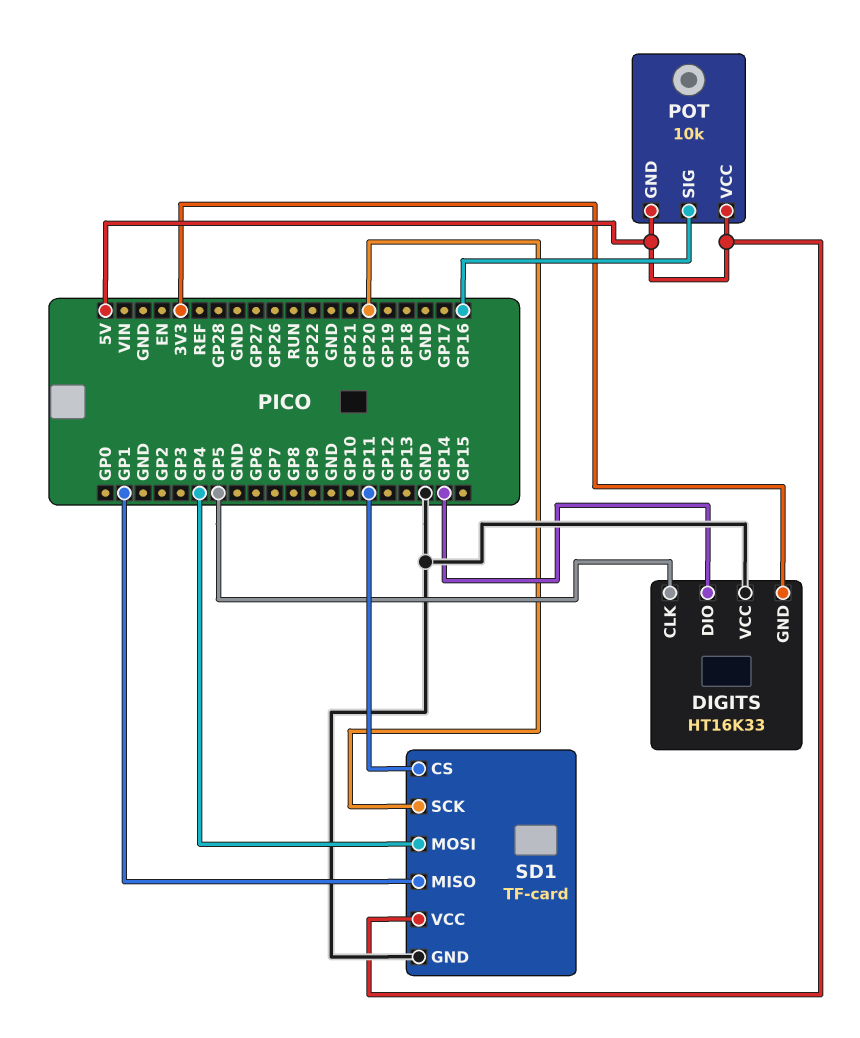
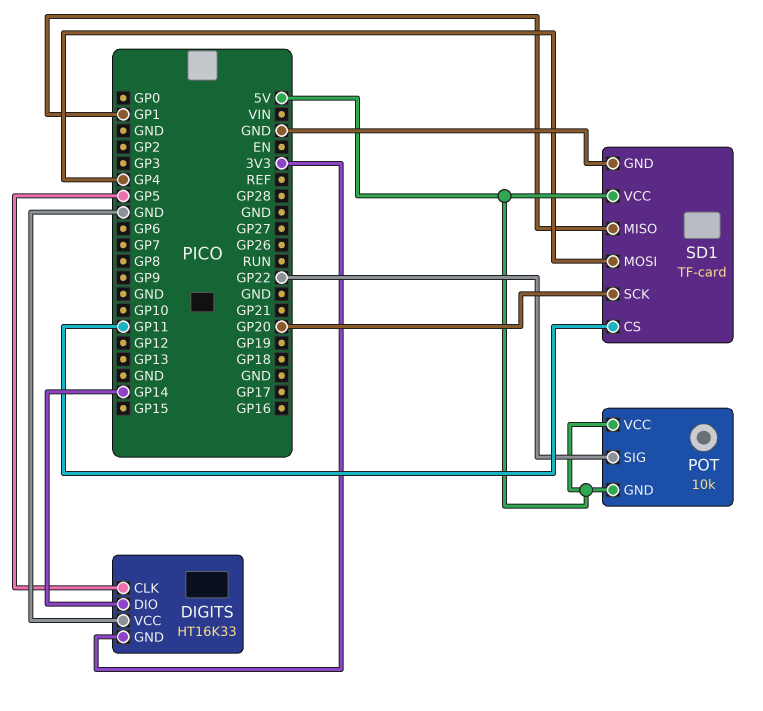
POT pin SIG: GP16 -> GP22

